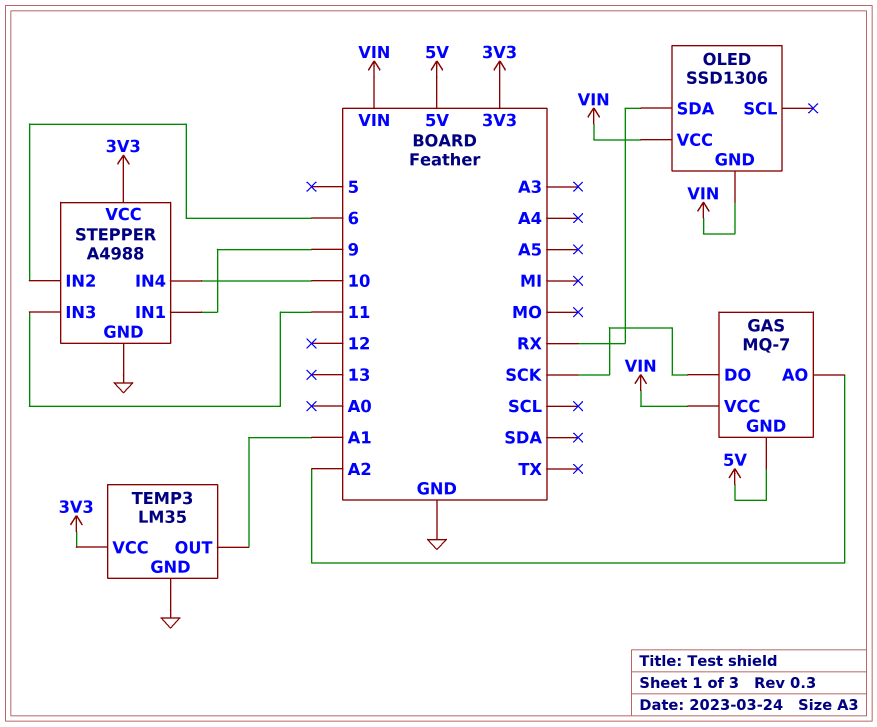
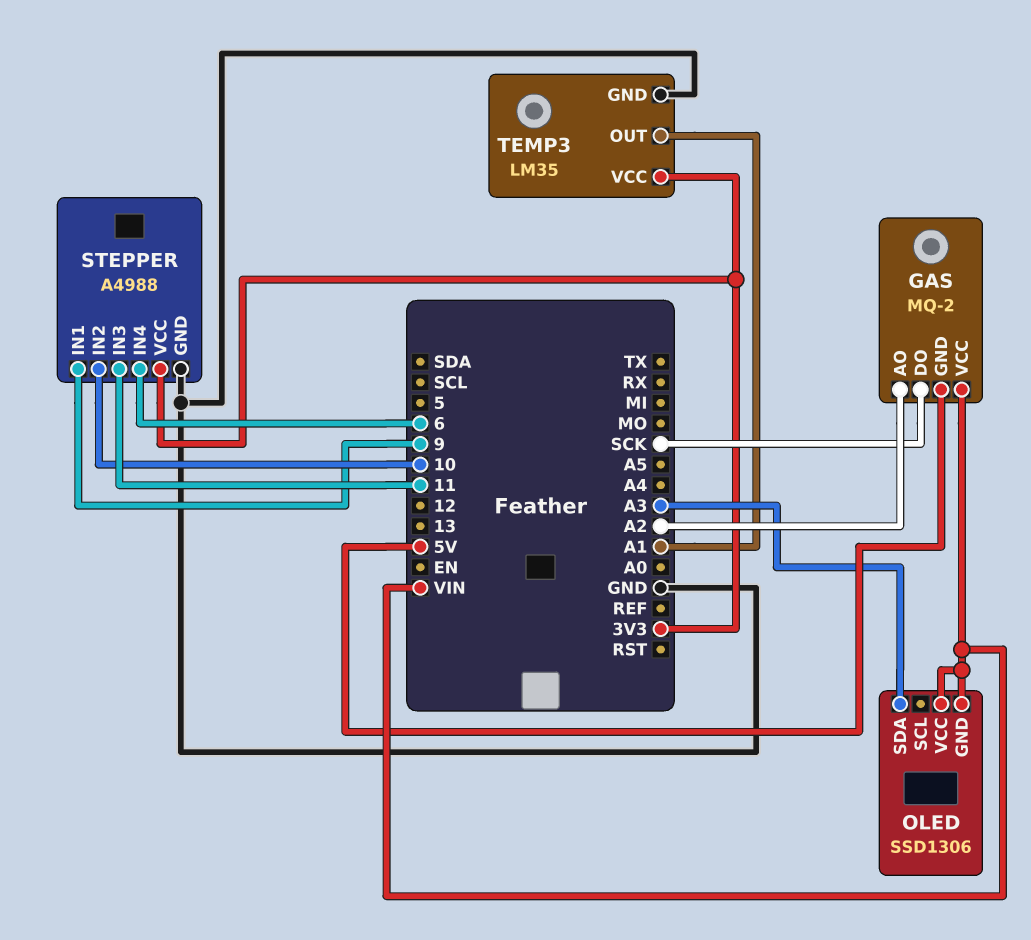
GAS: MQ-7 -> MQ-2
OLED pin SDA: RX -> A3
STEPPER pin IN2: 6 -> 10
STEPPER pin IN4: 10 -> 6

